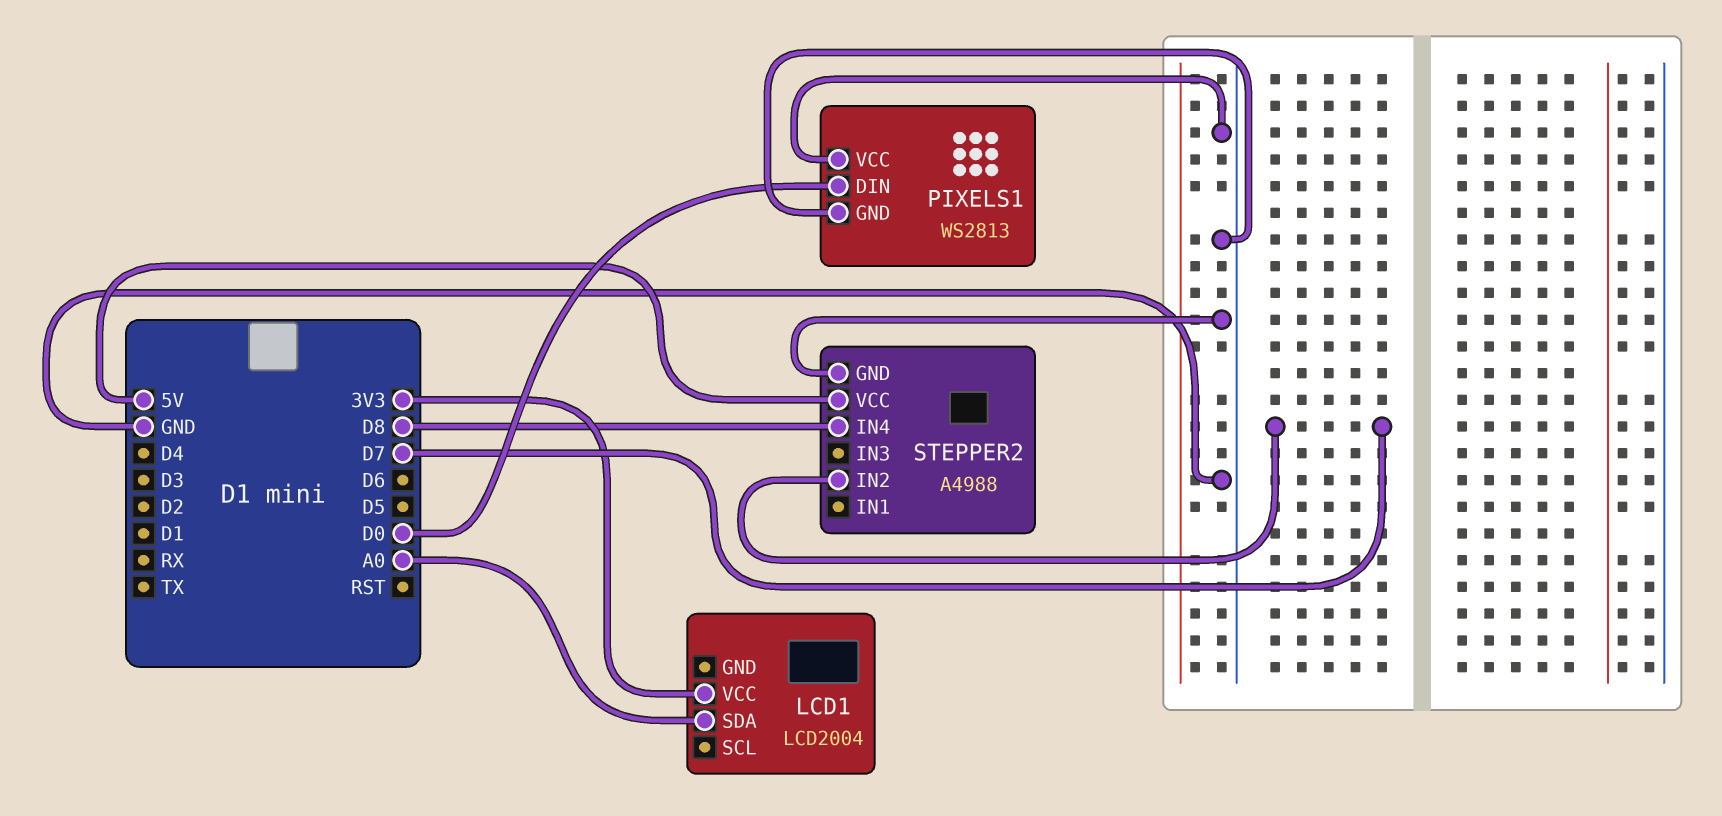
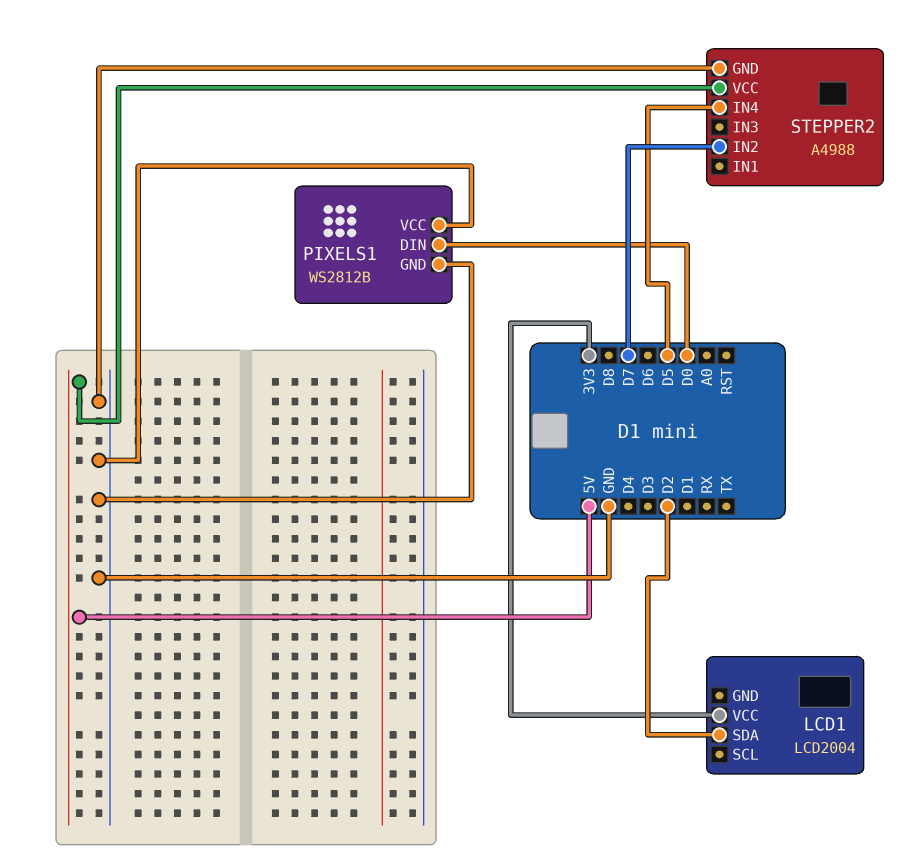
LCD1 pin SDA: A0 -> D2
PIXELS1: WS2813 -> WS2812B
STEPPER2 pin IN4: D8 -> D5

